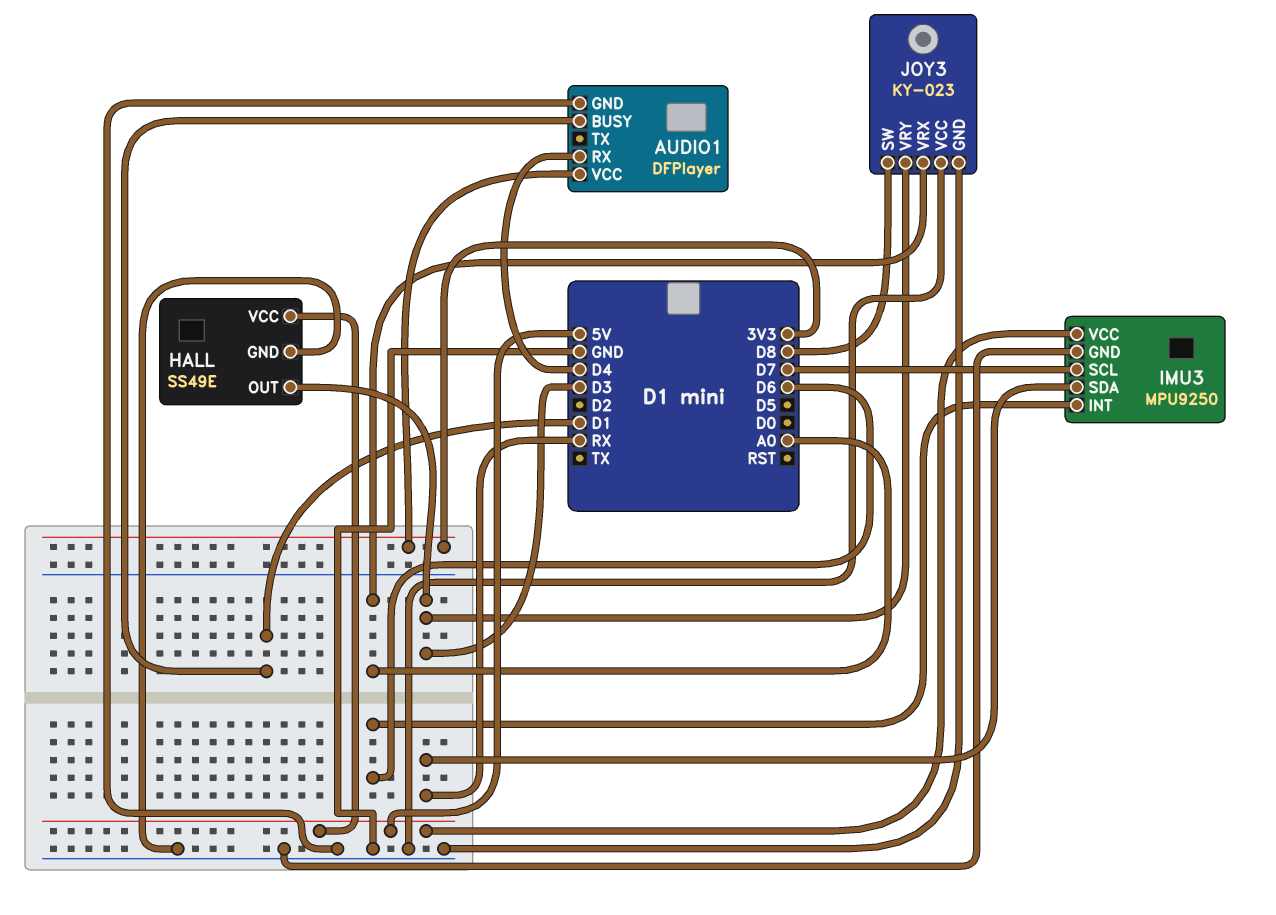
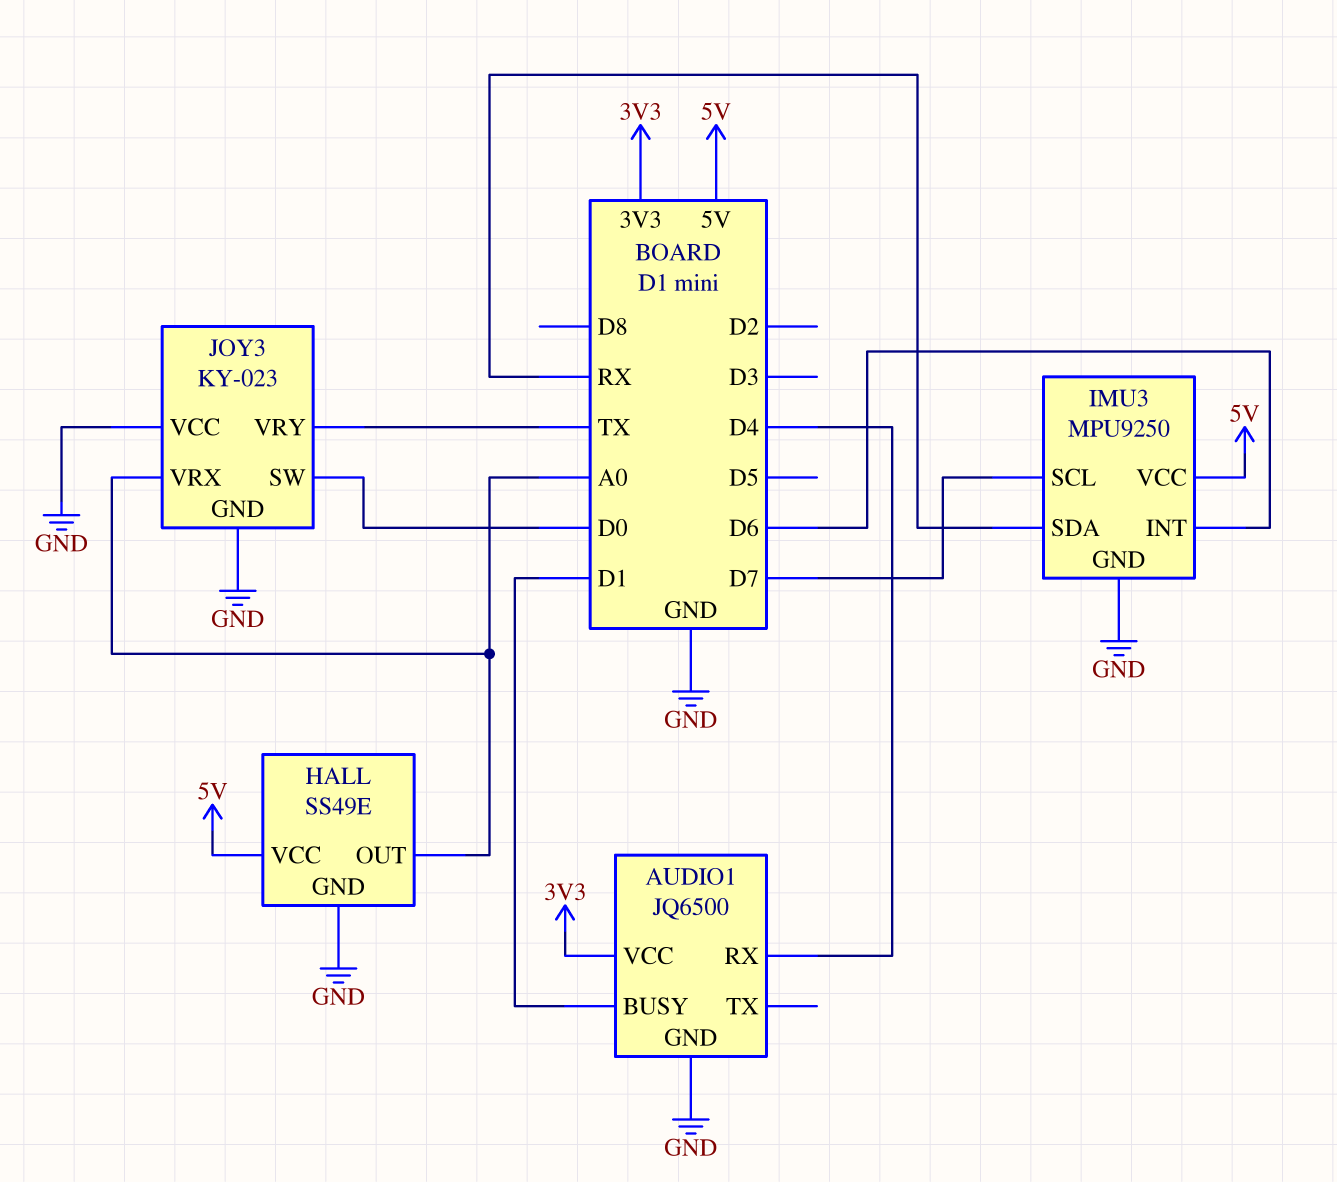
AUDIO1: DFPlayer -> JQ6500
HALL pin OUT: D3 -> A0
JOY3 pin SW: D8 -> D0
JOY3 pin VRY: D3 -> TX

